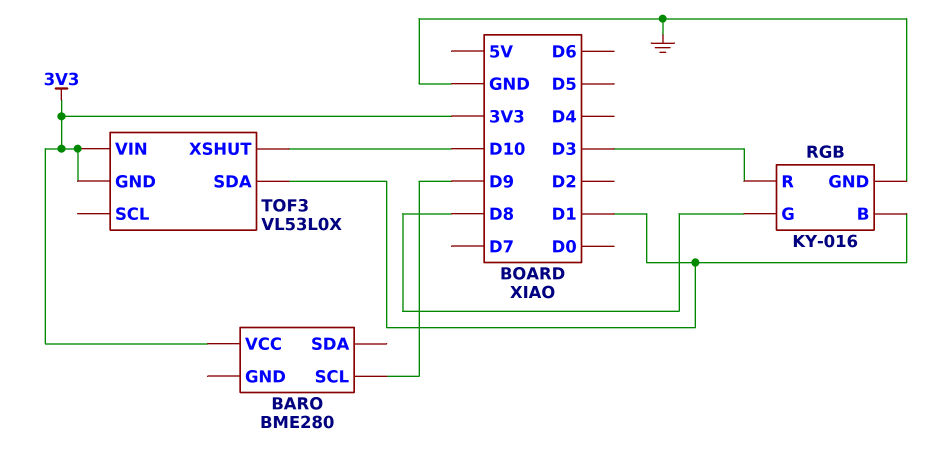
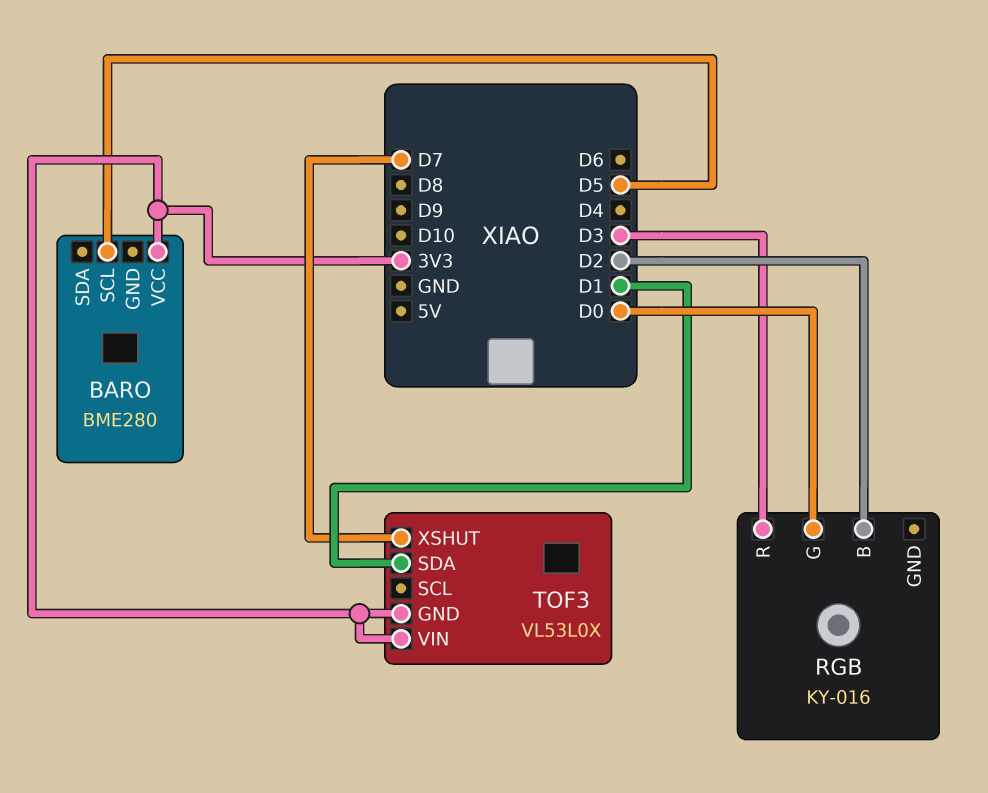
BARO pin SCL: D9 -> D5
RGB pin B: D1 -> D2
RGB pin G: D8 -> D0
RGB pin GND: GND -> none
TOF3 pin XSHUT: D10 -> D7

